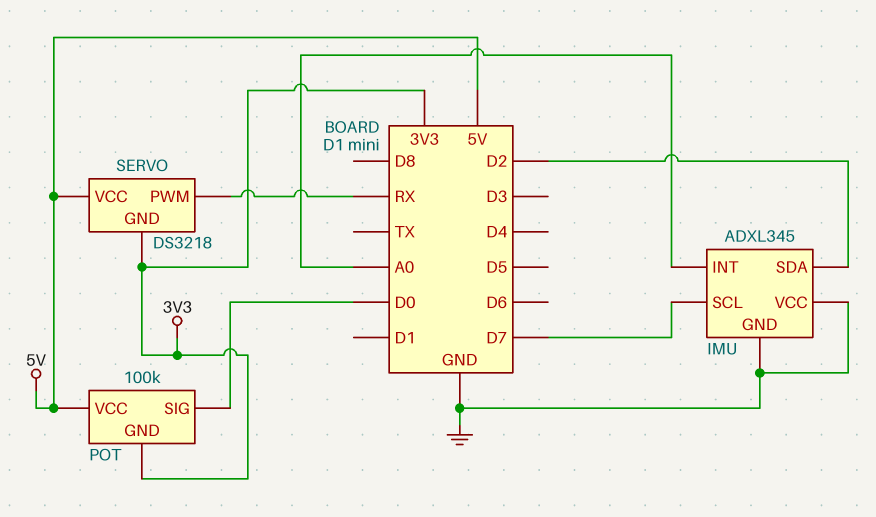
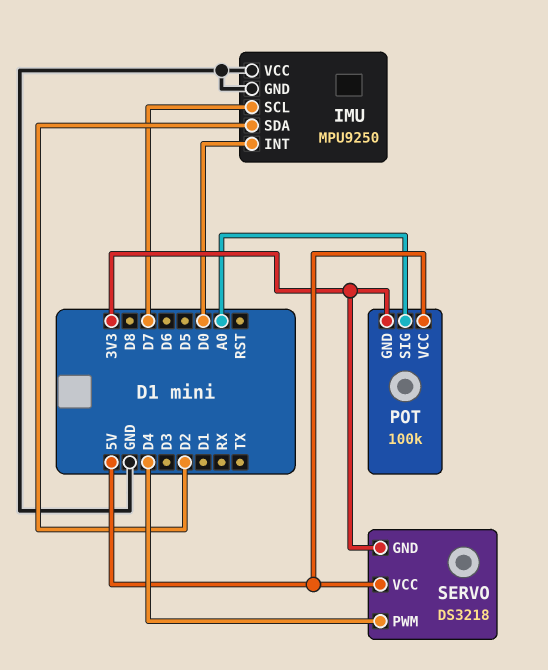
IMU: ADXL345 -> MPU9250
IMU pin INT: A0 -> D0
POT pin SIG: D0 -> A0
SERVO pin PWM: RX -> D4

